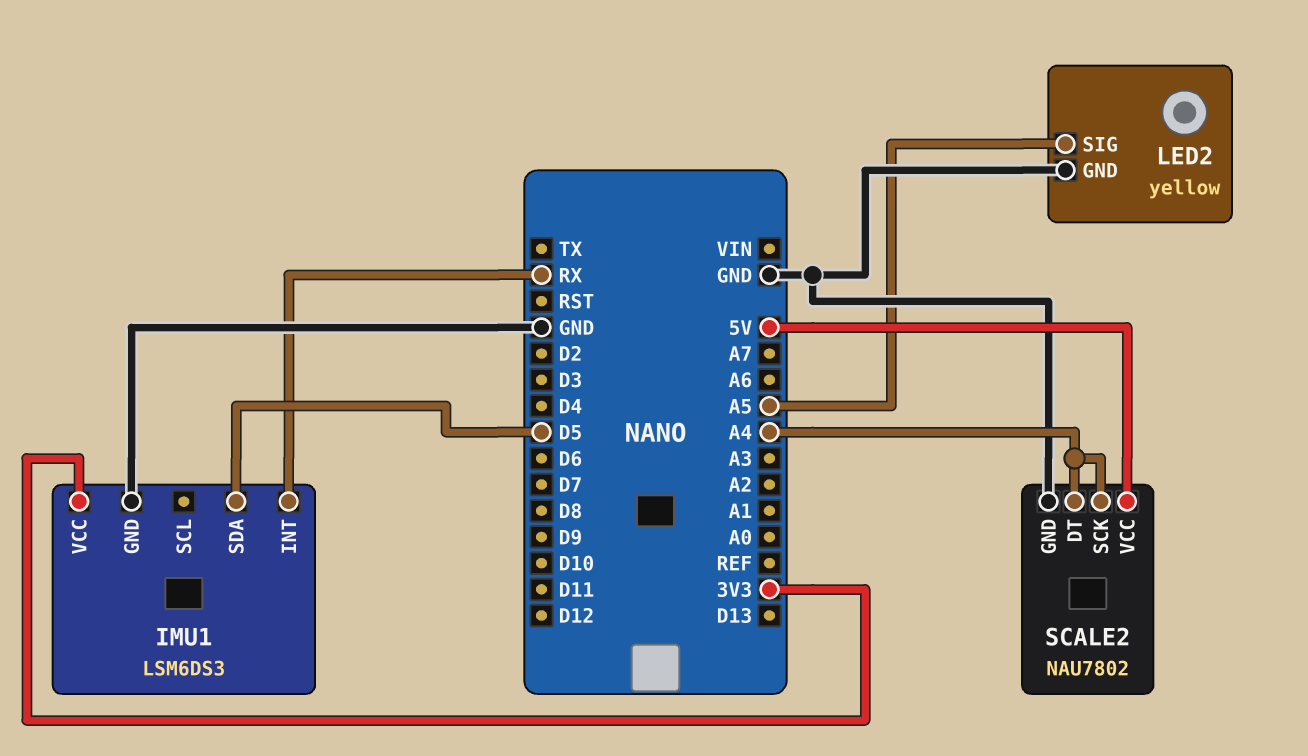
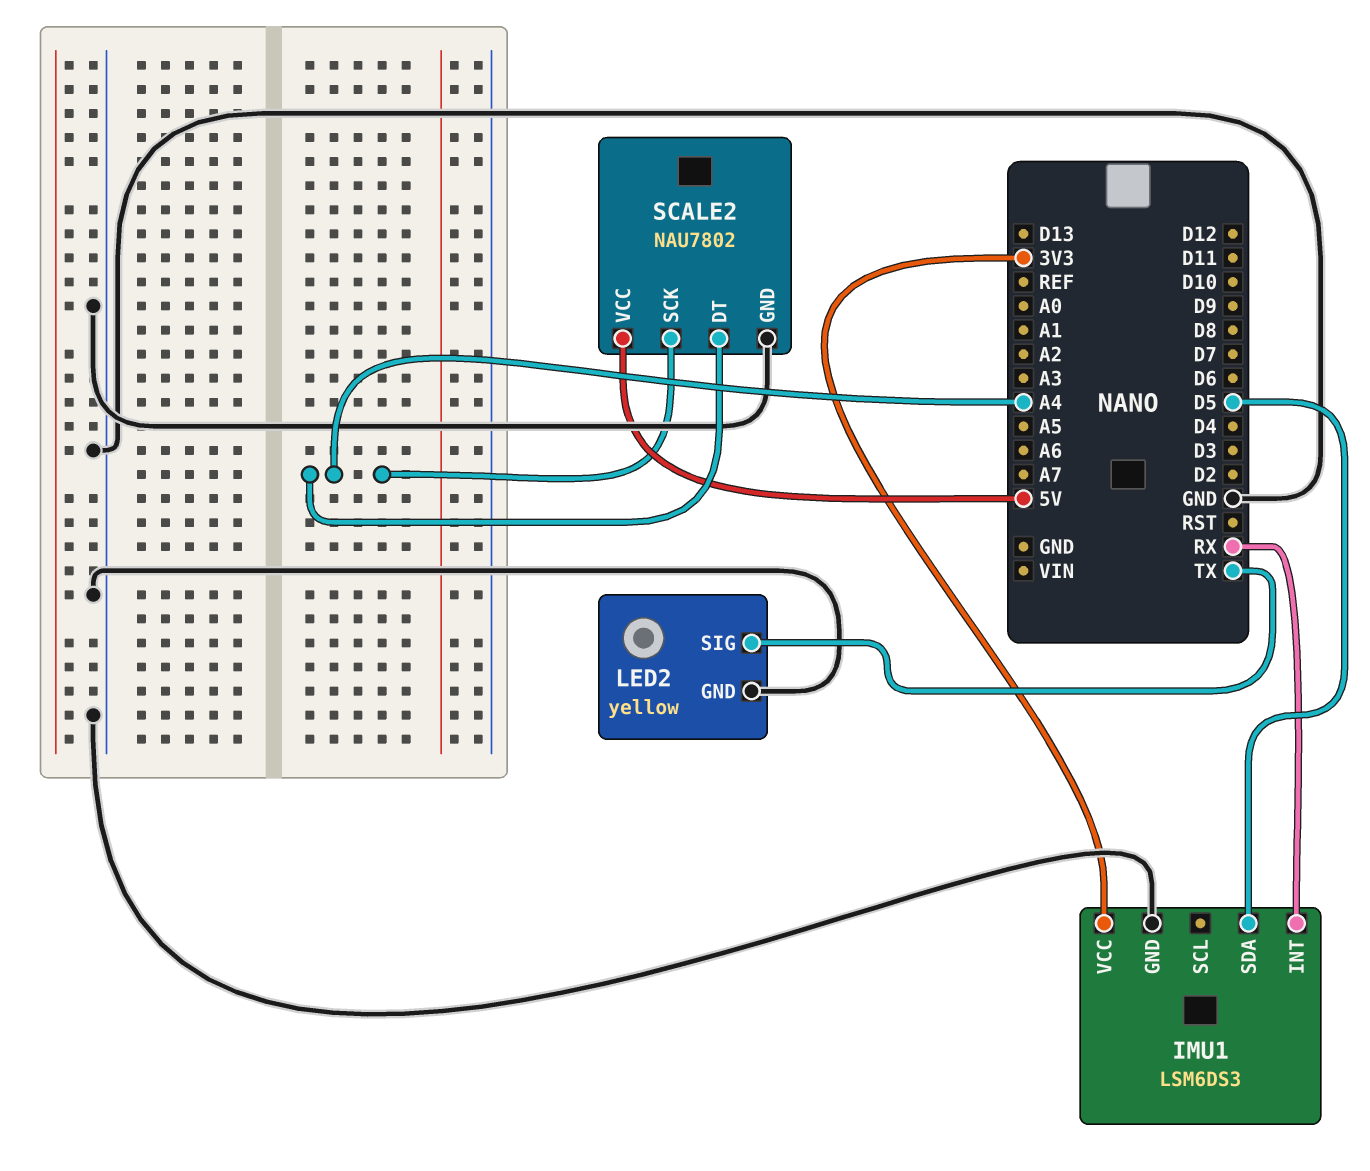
LED2 pin SIG: A5 -> TX

